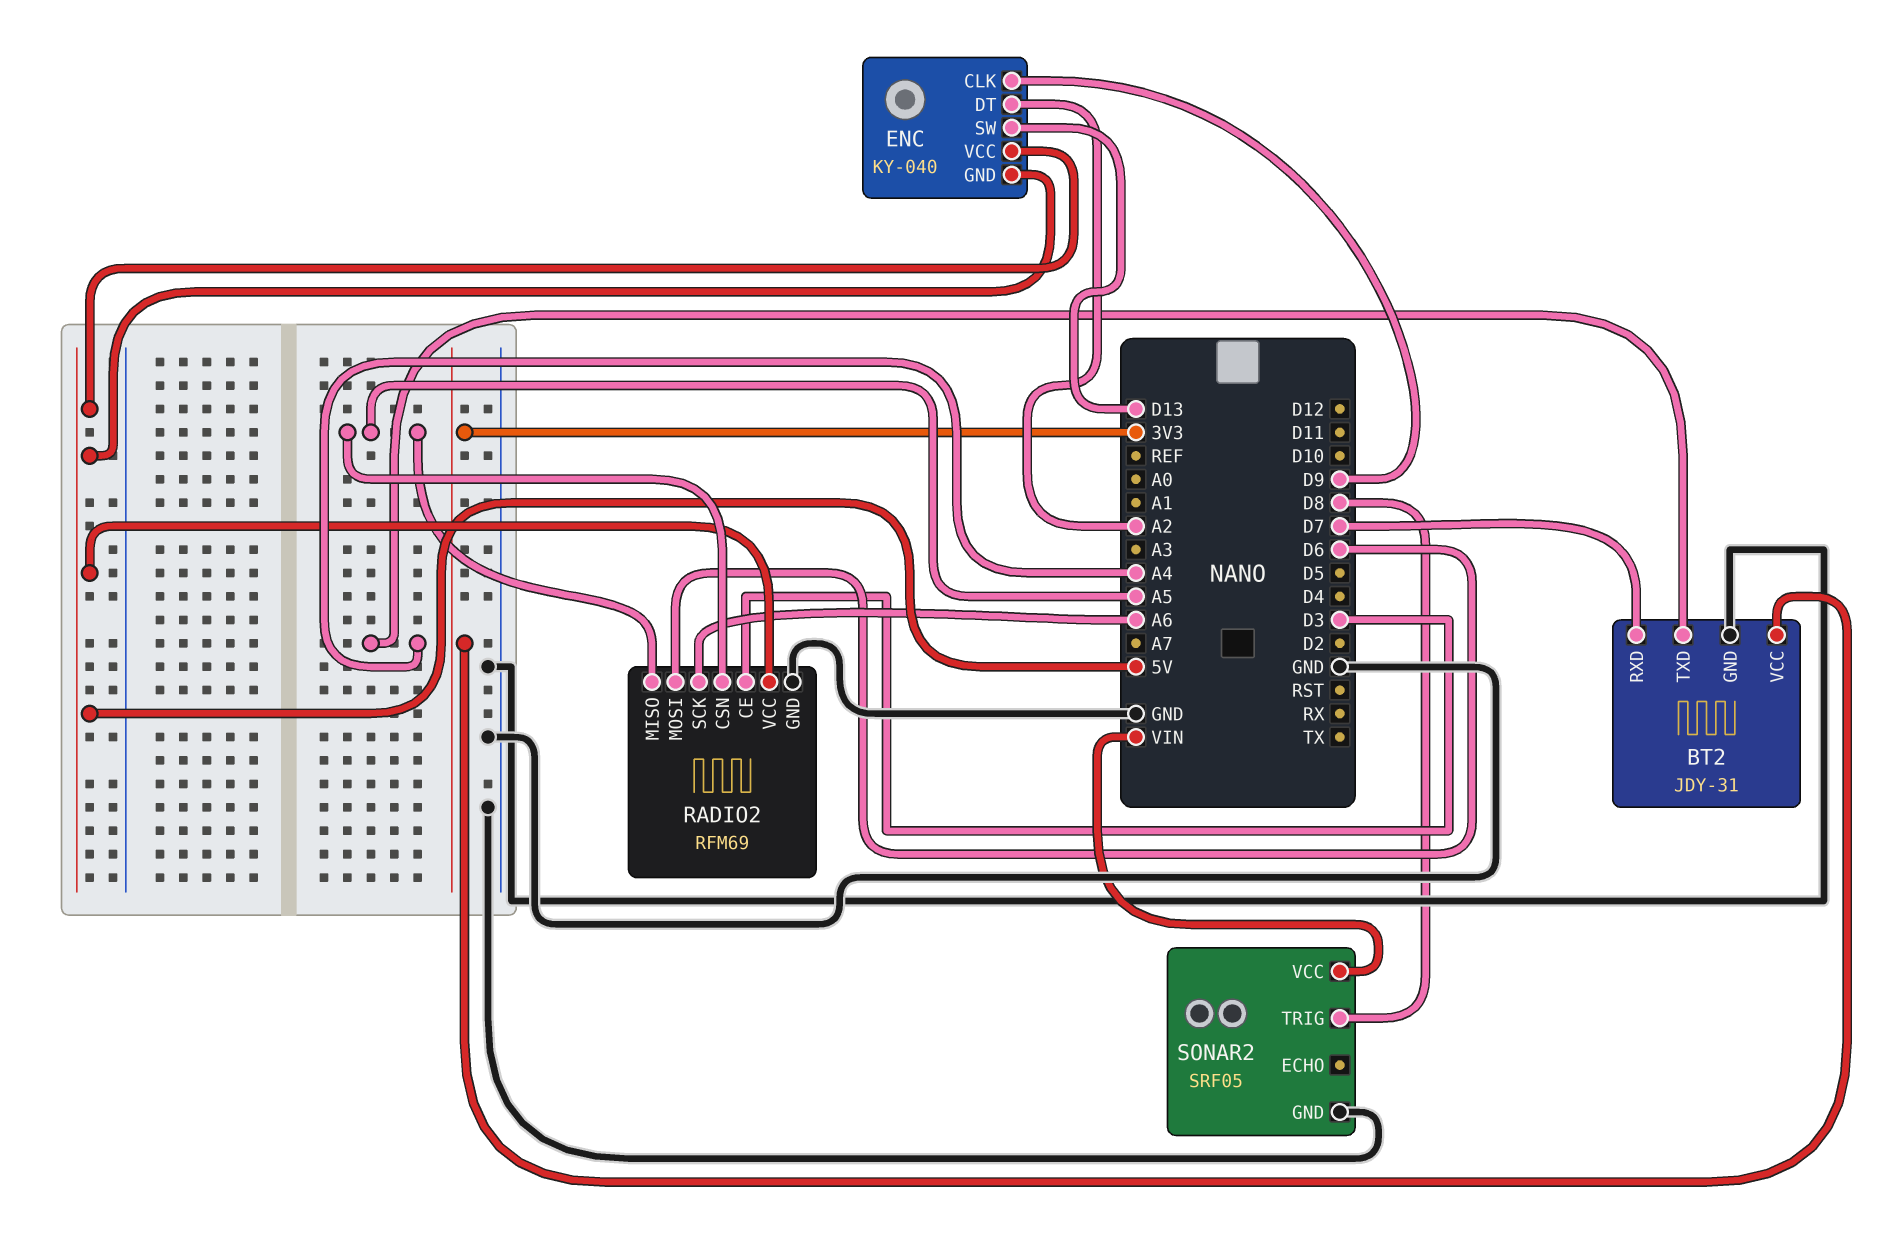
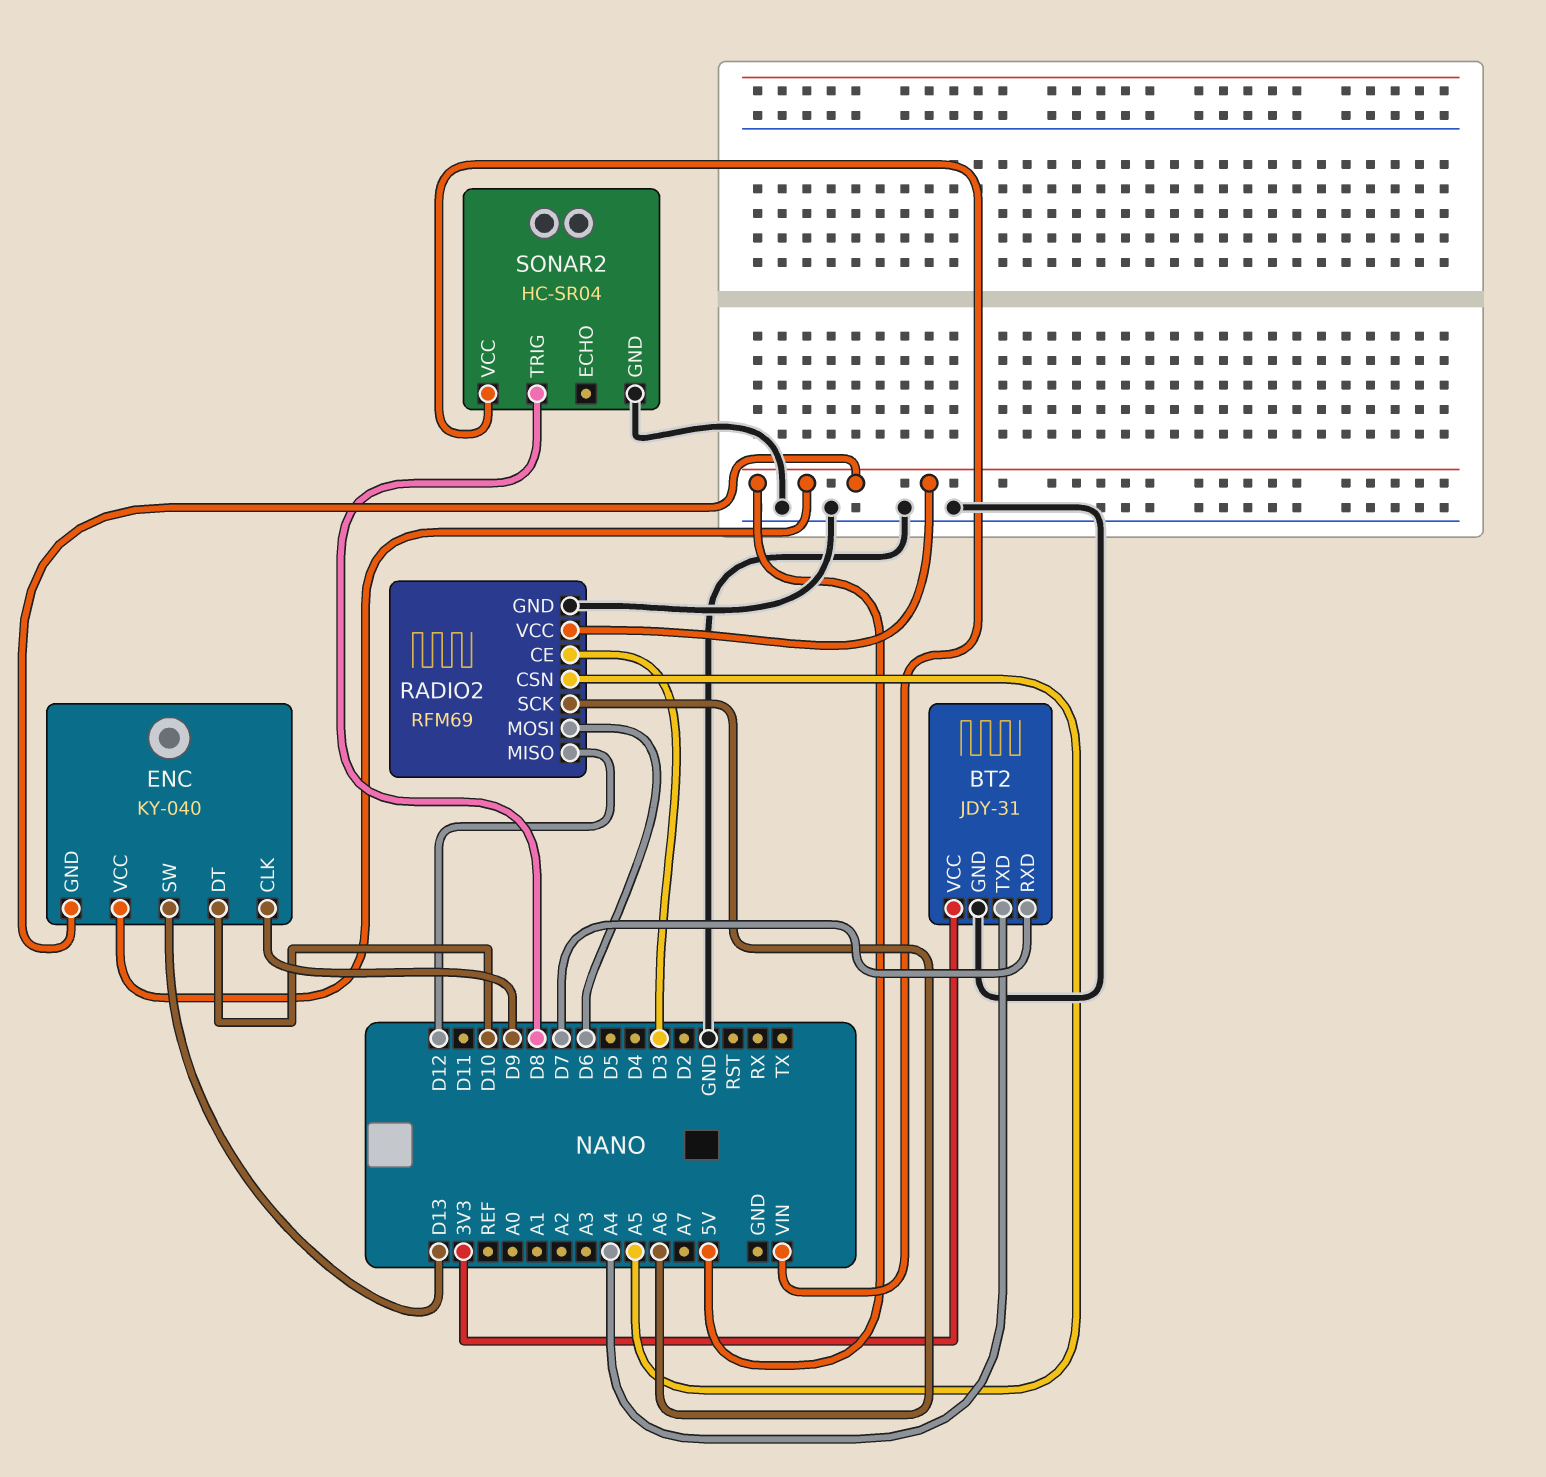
ENC pin DT: A2 -> D10
RADIO2 pin MISO: A5 -> D12
SONAR2: SRF05 -> HC-SR04

